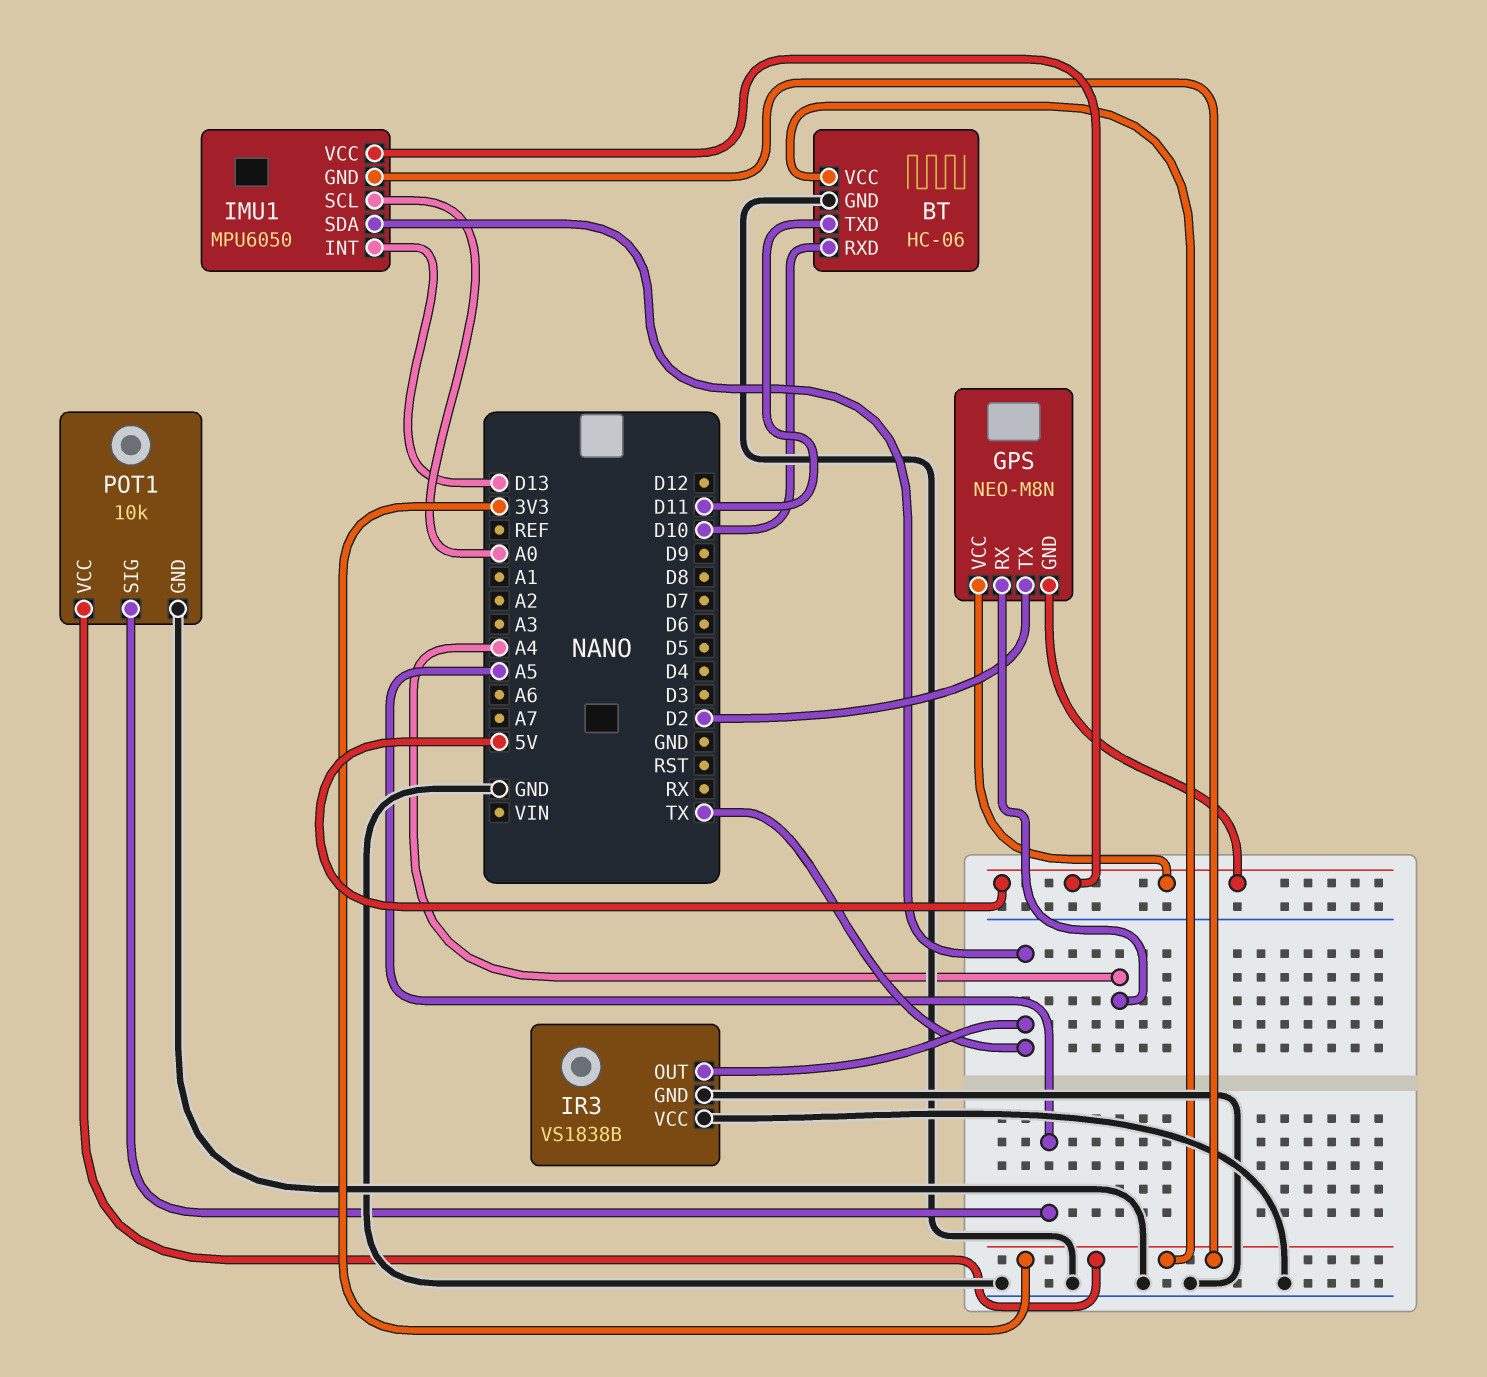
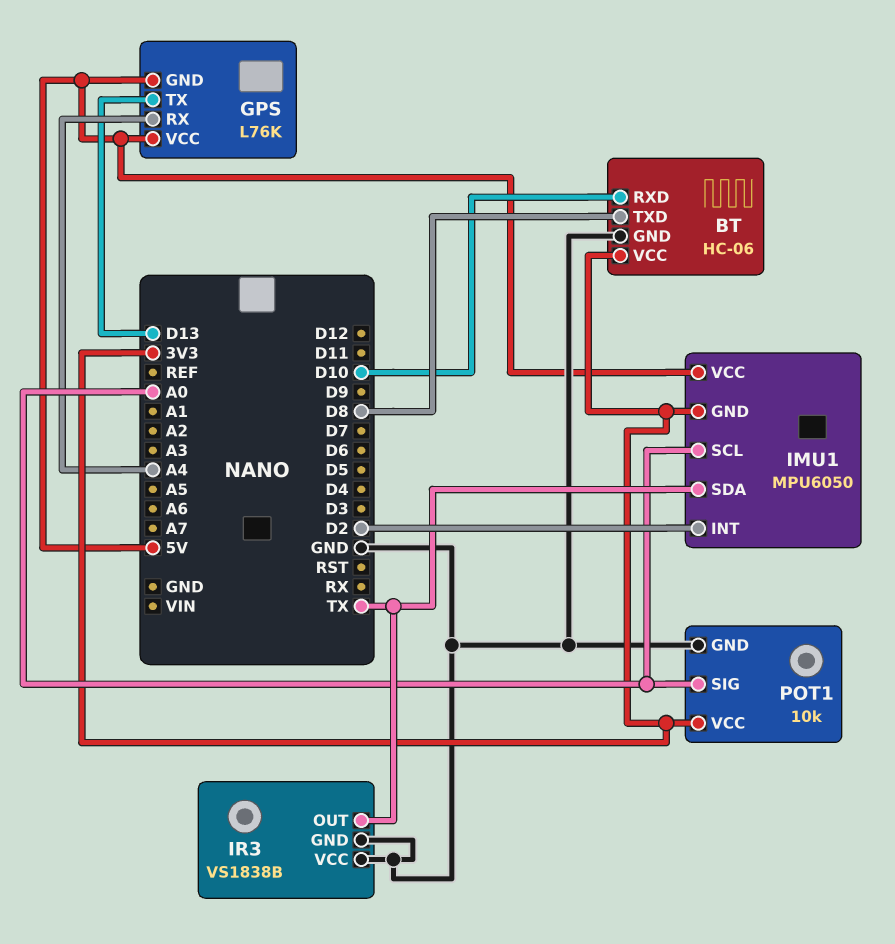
BT pin TXD: D11 -> D8
GPS: NEO-M8N -> L76K
GPS pin TX: D2 -> D13
IMU1 pin INT: D13 -> D2
POT1 pin SIG: A5 -> A0

